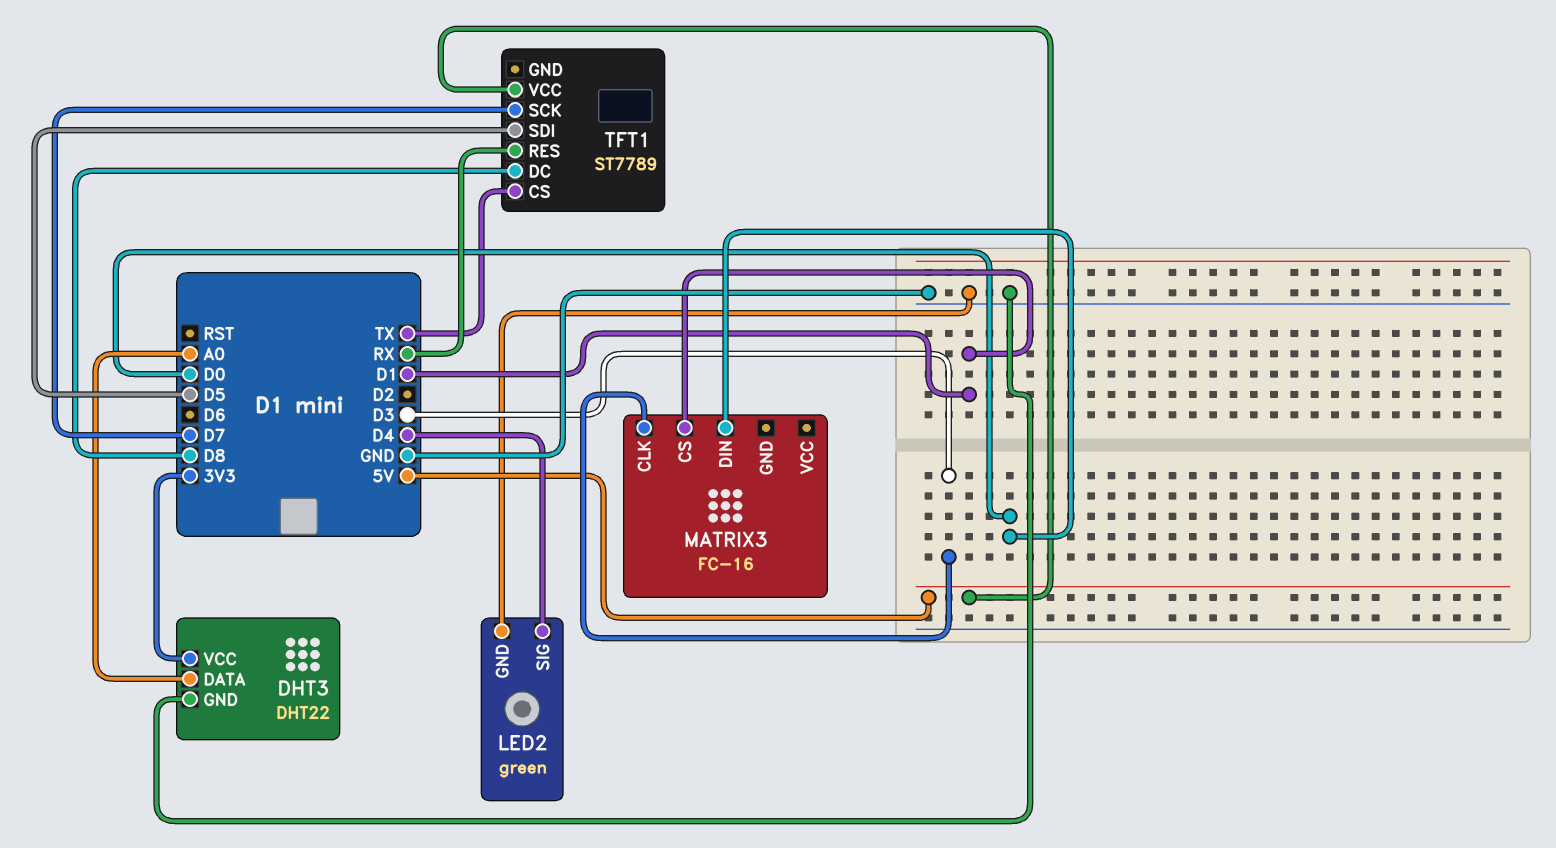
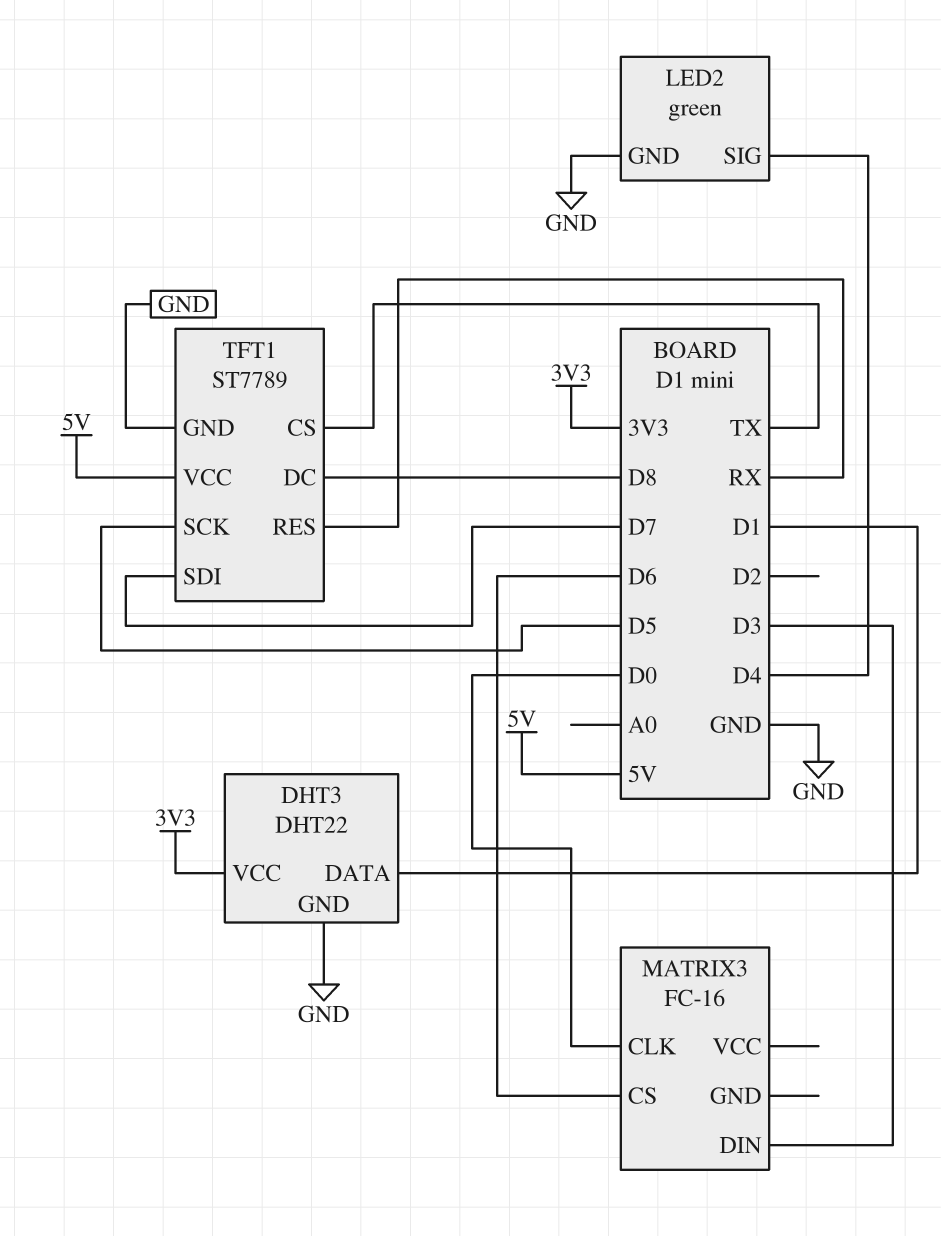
DHT3 pin DATA: A0 -> D1
MATRIX3 pin CLK: D3 -> D0
MATRIX3 pin CS: D1 -> D6
MATRIX3 pin DIN: D0 -> D3
TFT1 pin GND: none -> GND
TFT1 pin SCK: D7 -> D5
TFT1 pin SDI: D5 -> D7

